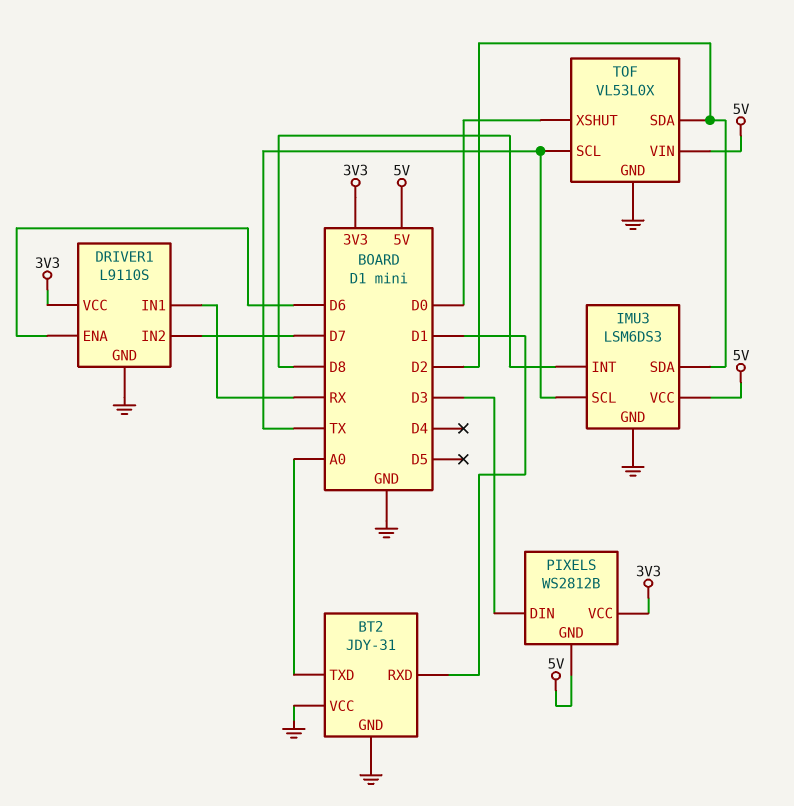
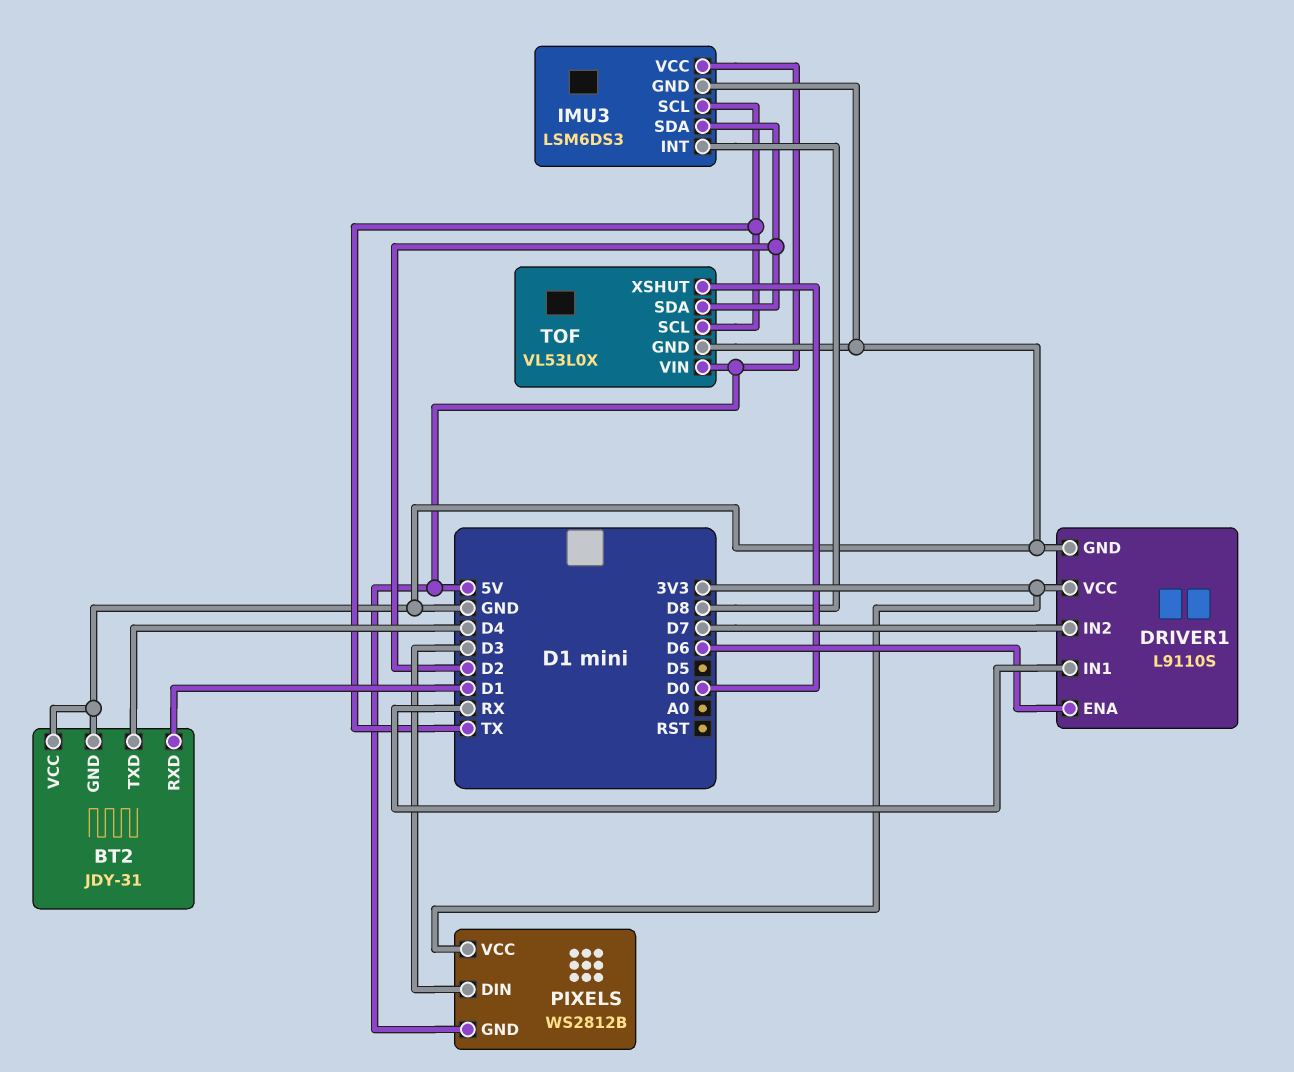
BT2 pin TXD: A0 -> D4

